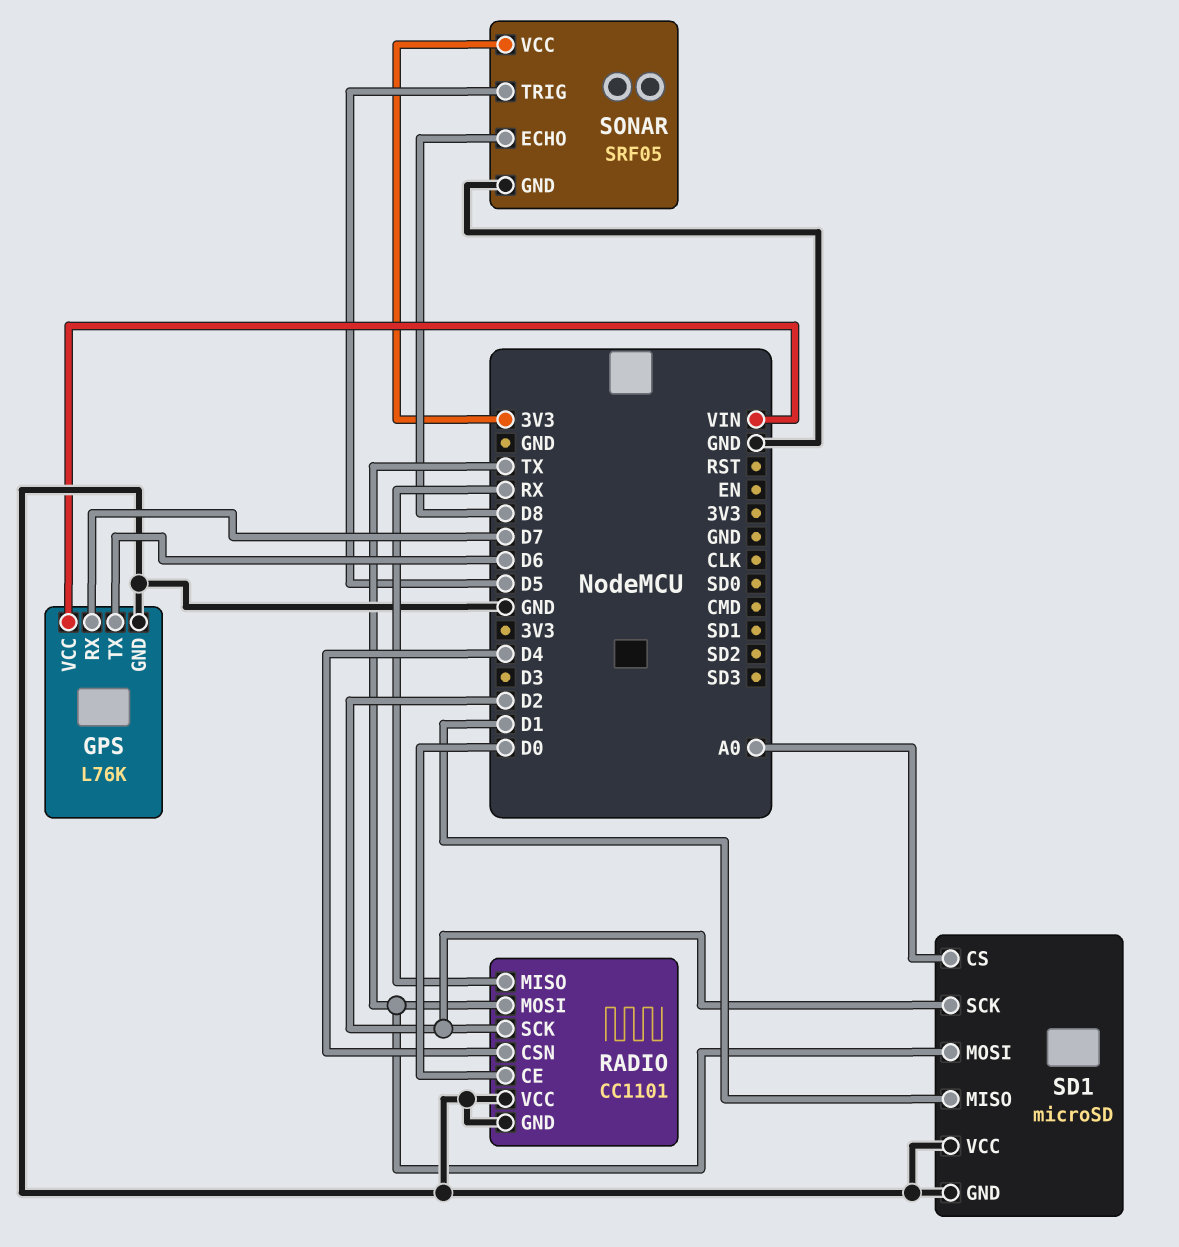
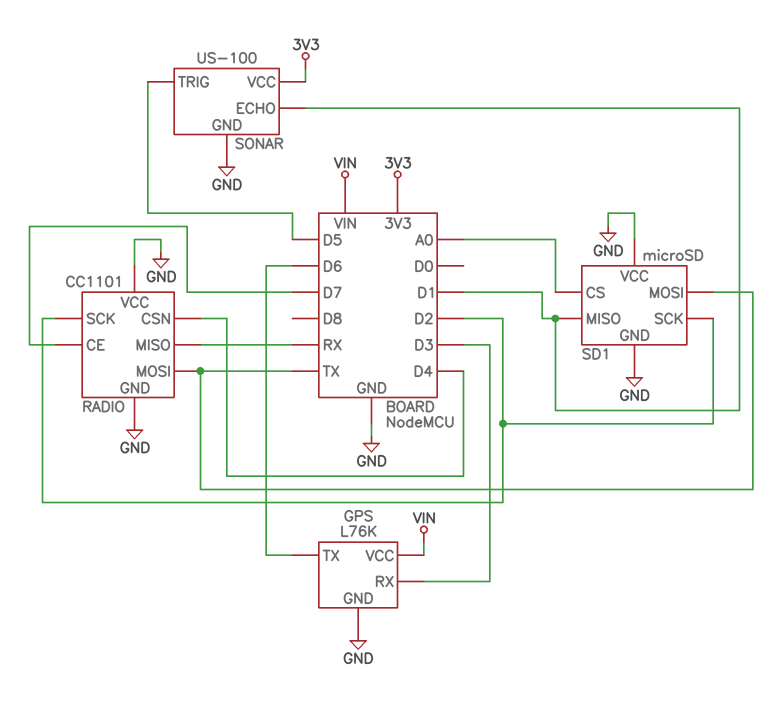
GPS pin RX: D7 -> D3
RADIO pin CE: D0 -> D7
SONAR: SRF05 -> US-100
SONAR pin ECHO: D8 -> D1

